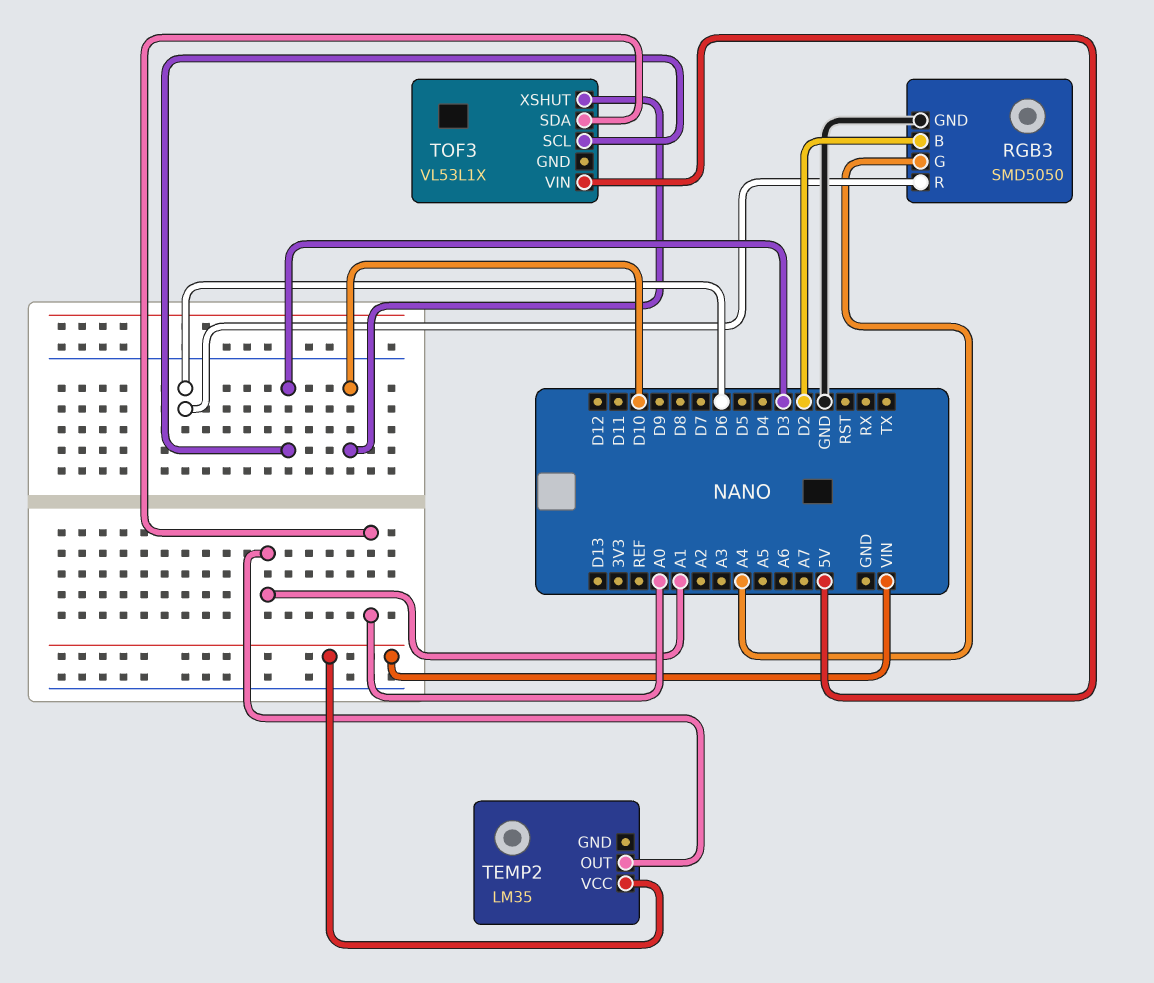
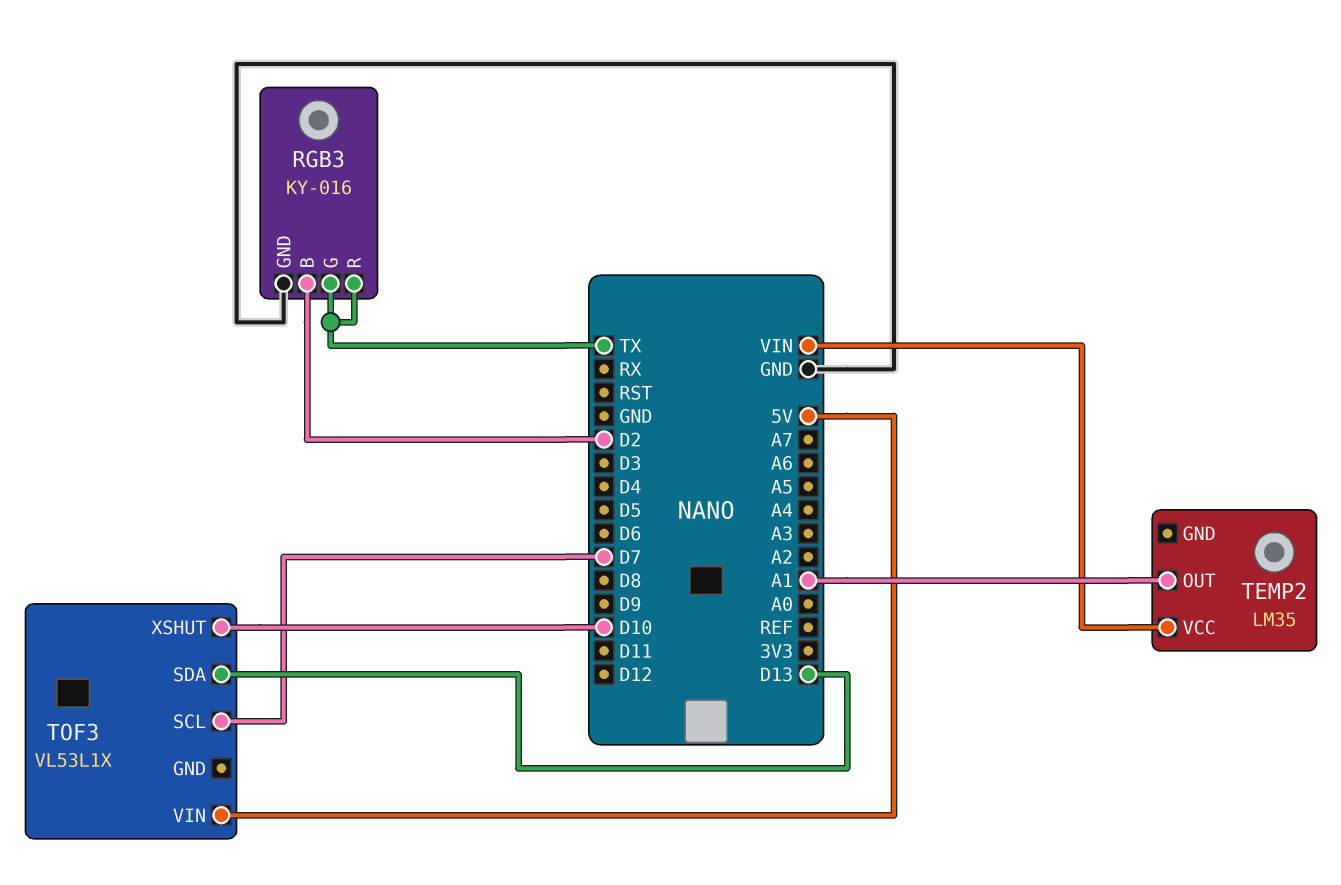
RGB3: SMD5050 -> KY-016
RGB3 pin G: A4 -> TX
RGB3 pin R: D6 -> TX
TOF3 pin SCL: D3 -> D7
TOF3 pin SDA: A0 -> D13

